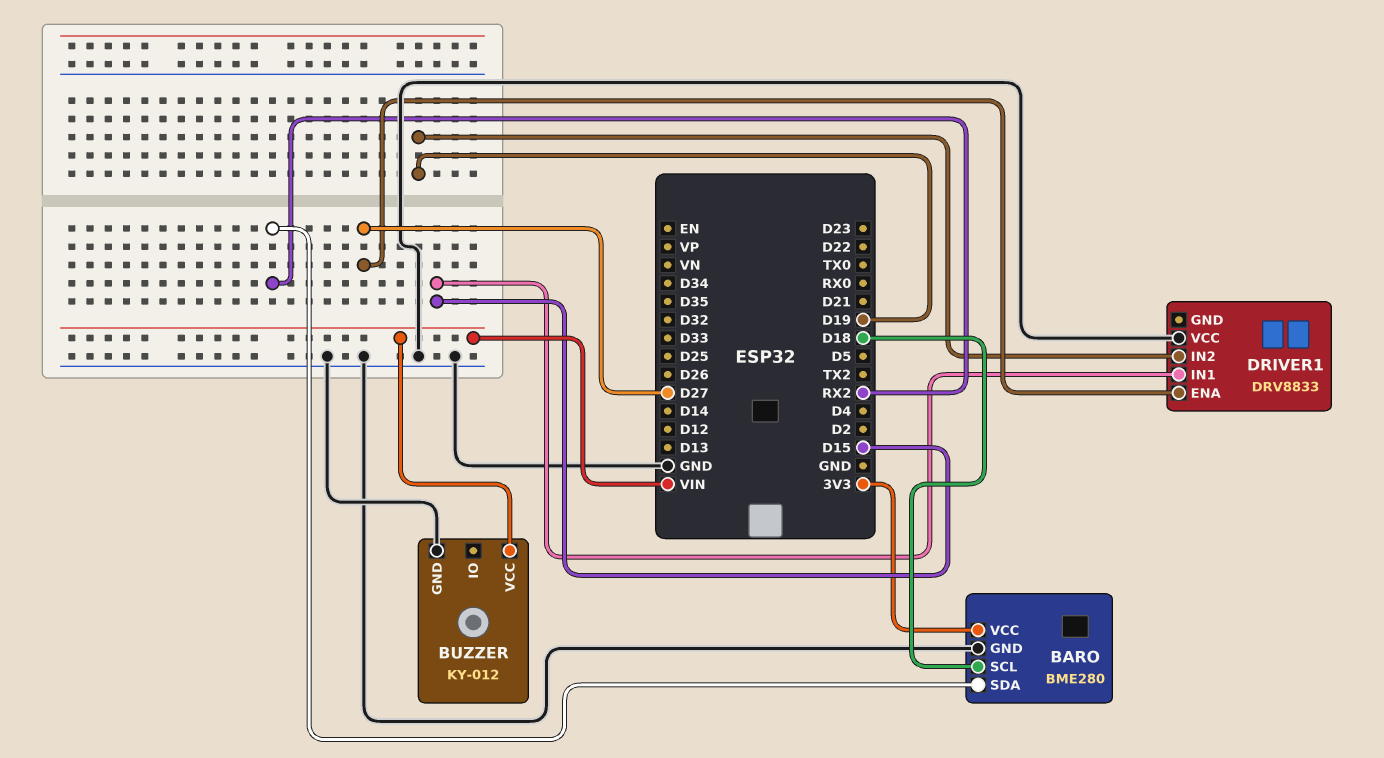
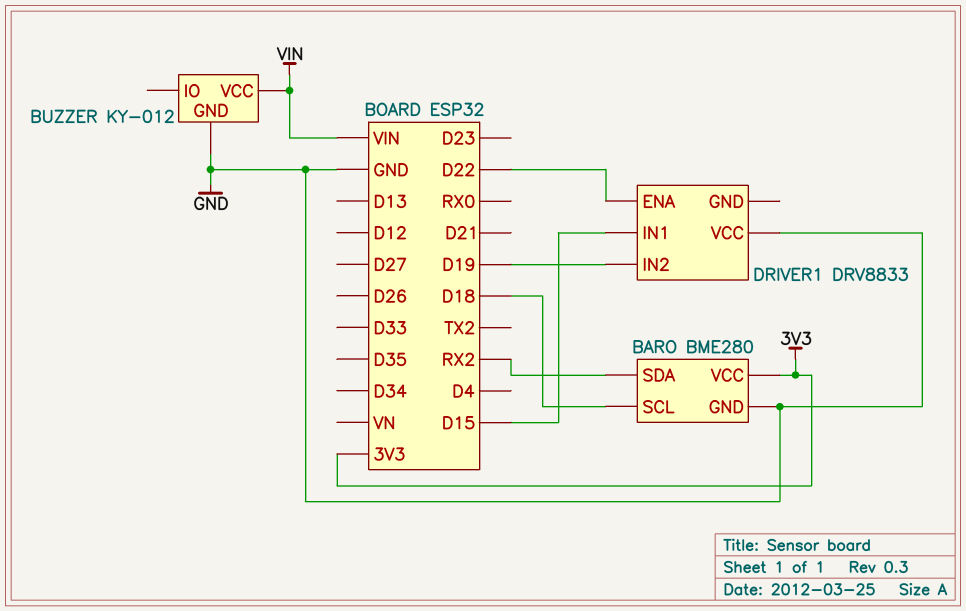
DRIVER1 pin ENA: D27 -> D22

